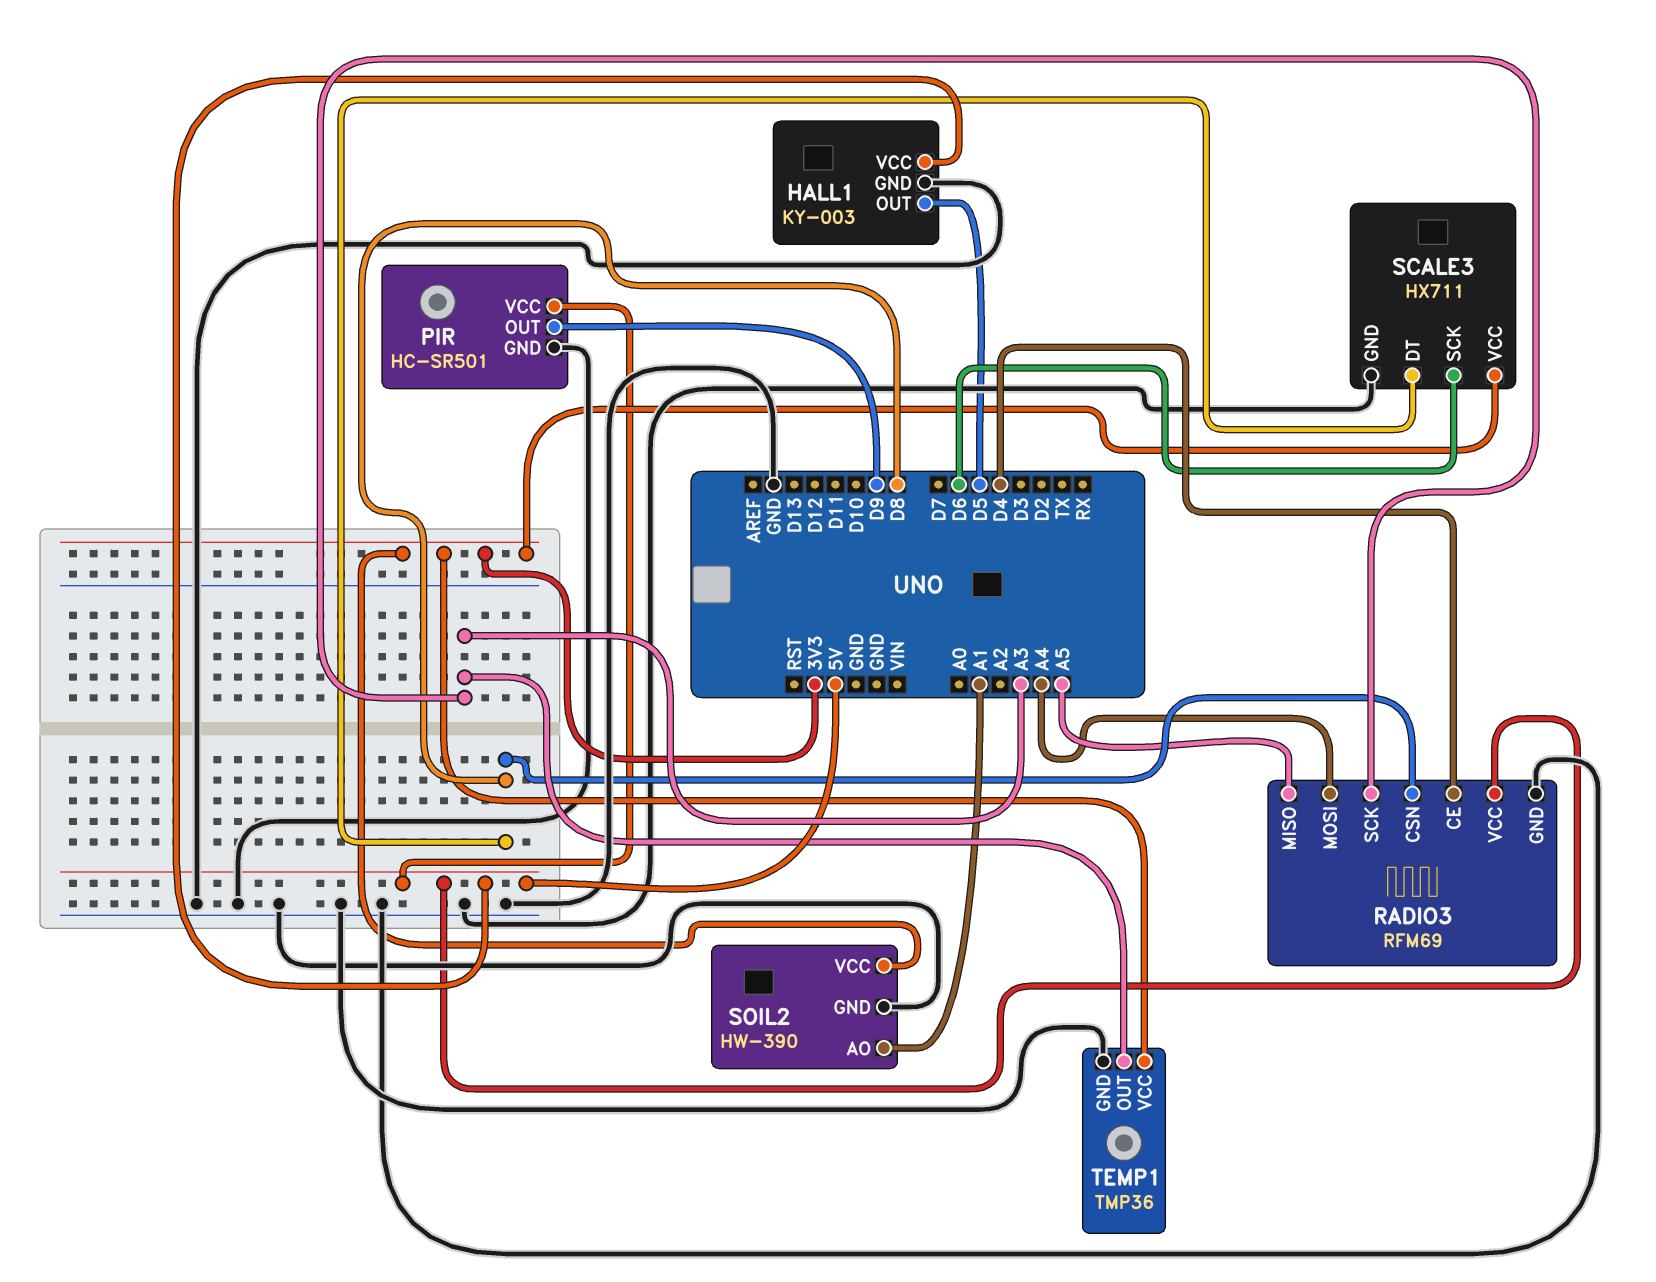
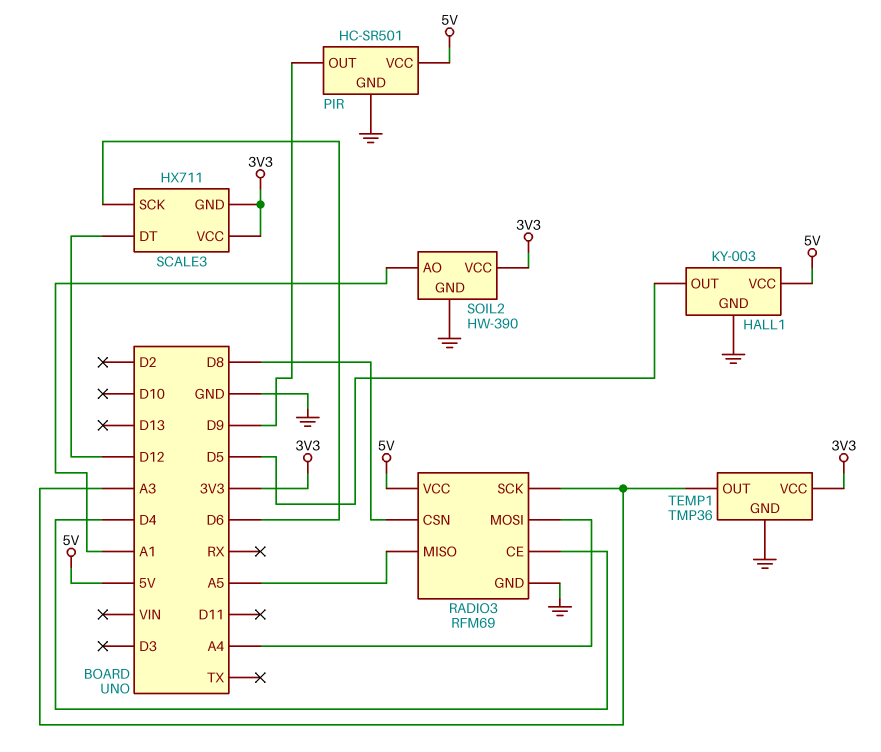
SCALE3 pin DT: D8 -> D12
SCALE3 pin GND: GND -> 3V3

